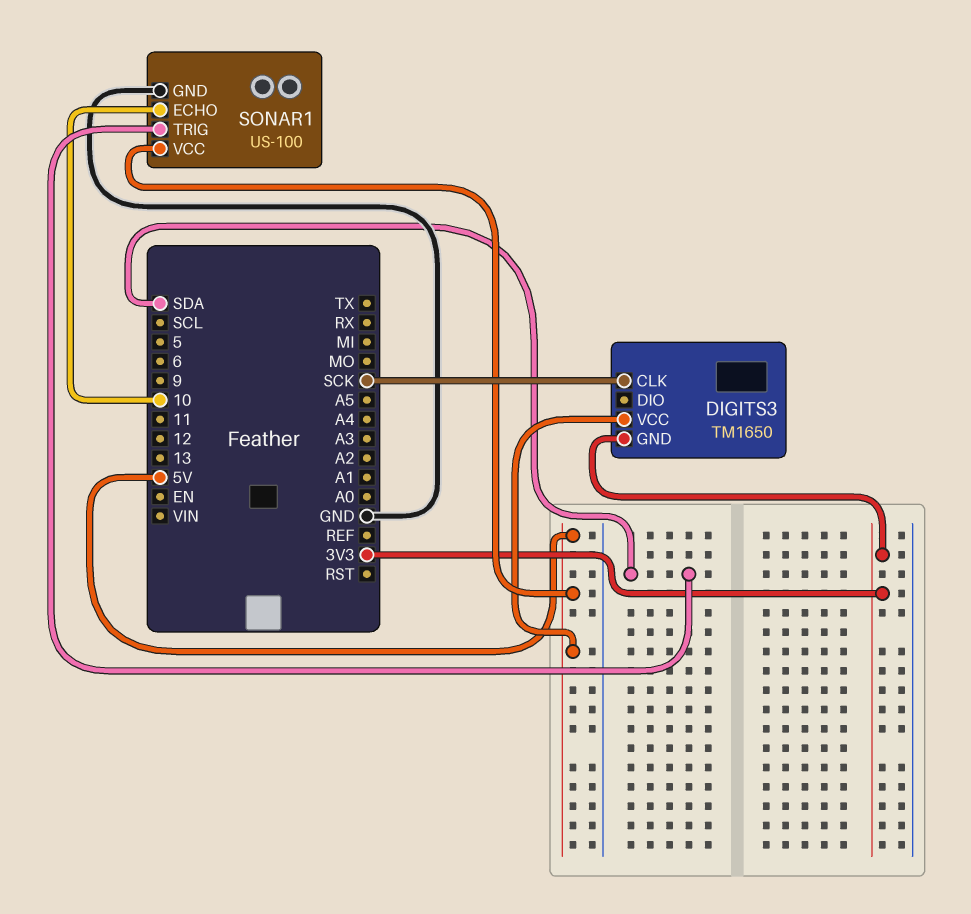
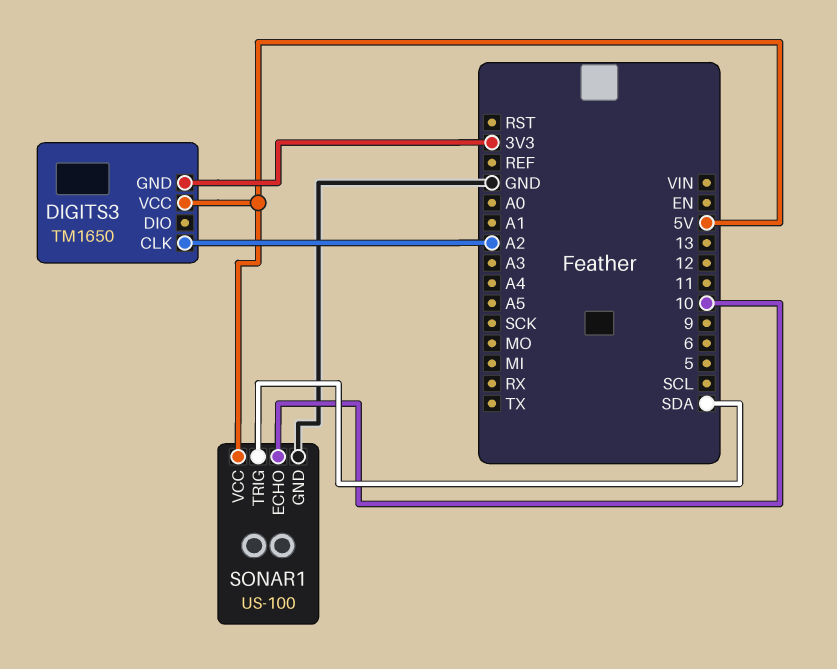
DIGITS3 pin CLK: SCK -> A2

